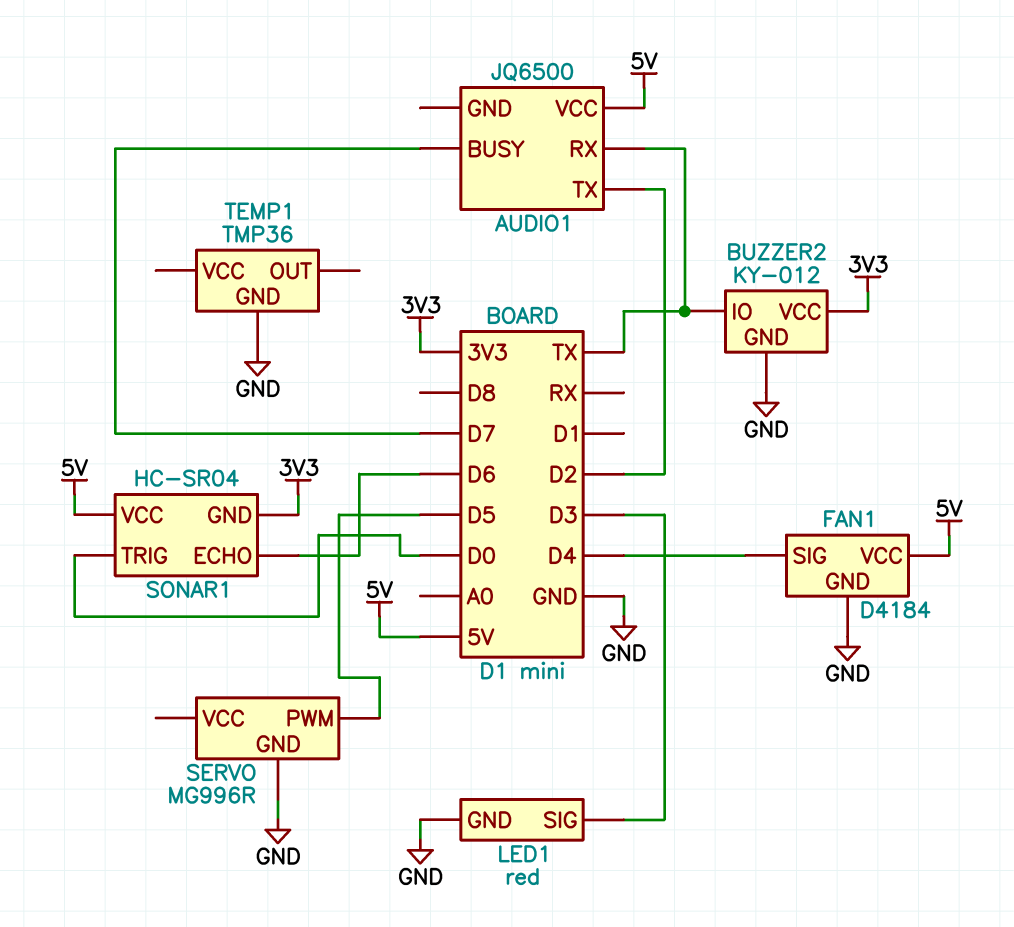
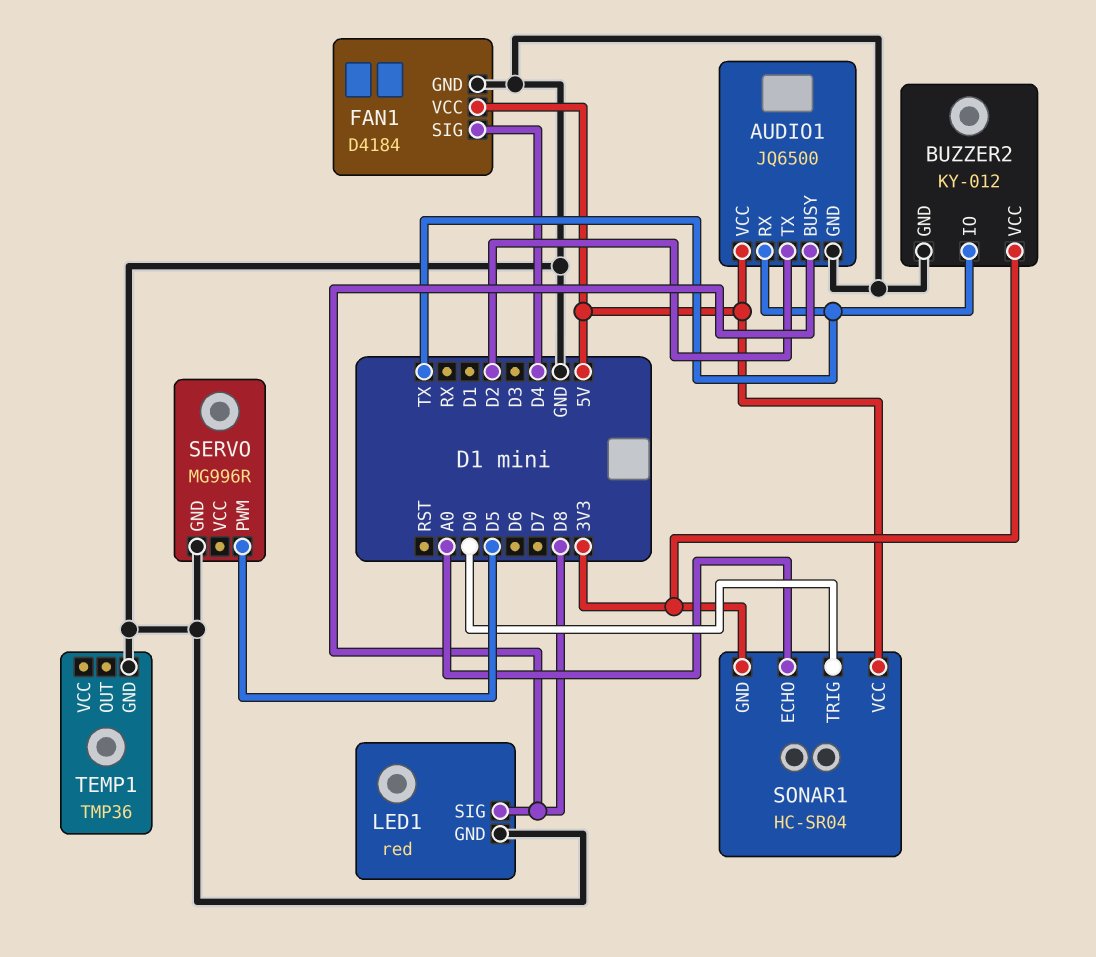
AUDIO1 pin BUSY: D7 -> D8
AUDIO1 pin GND: none -> GND
LED1 pin SIG: D3 -> D8
SONAR1 pin ECHO: D6 -> A0

